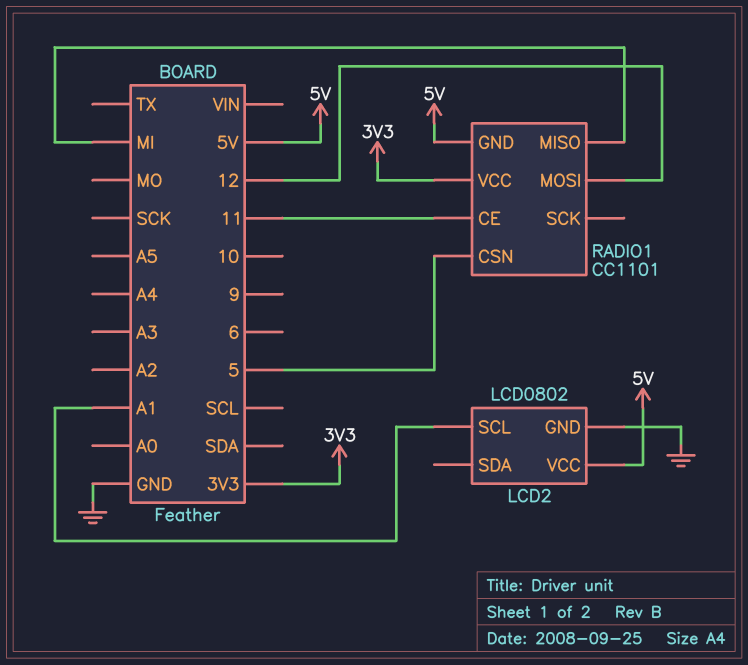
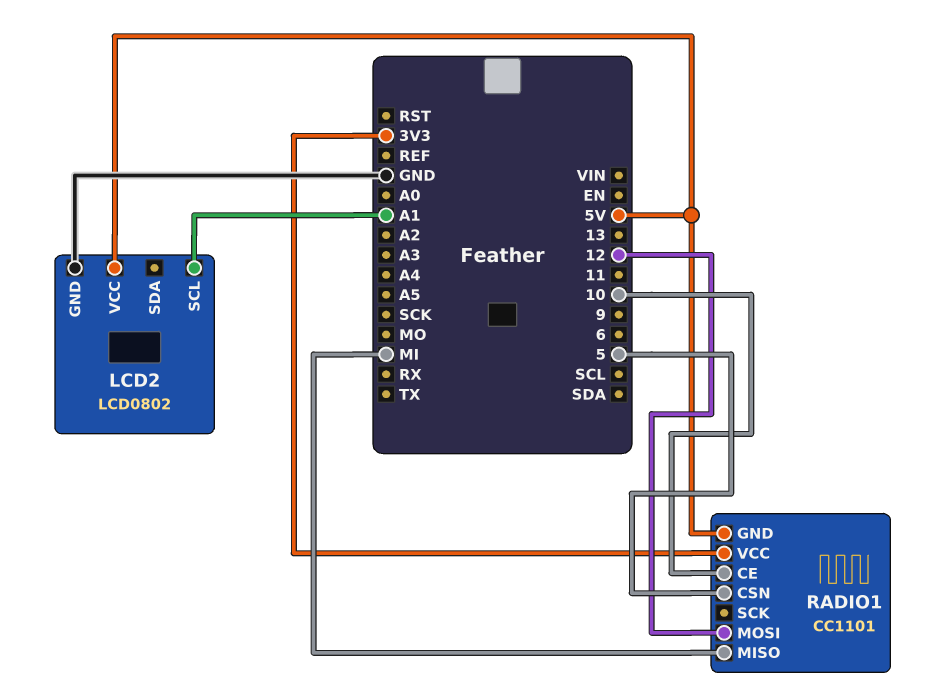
RADIO1 pin CE: 11 -> 10

